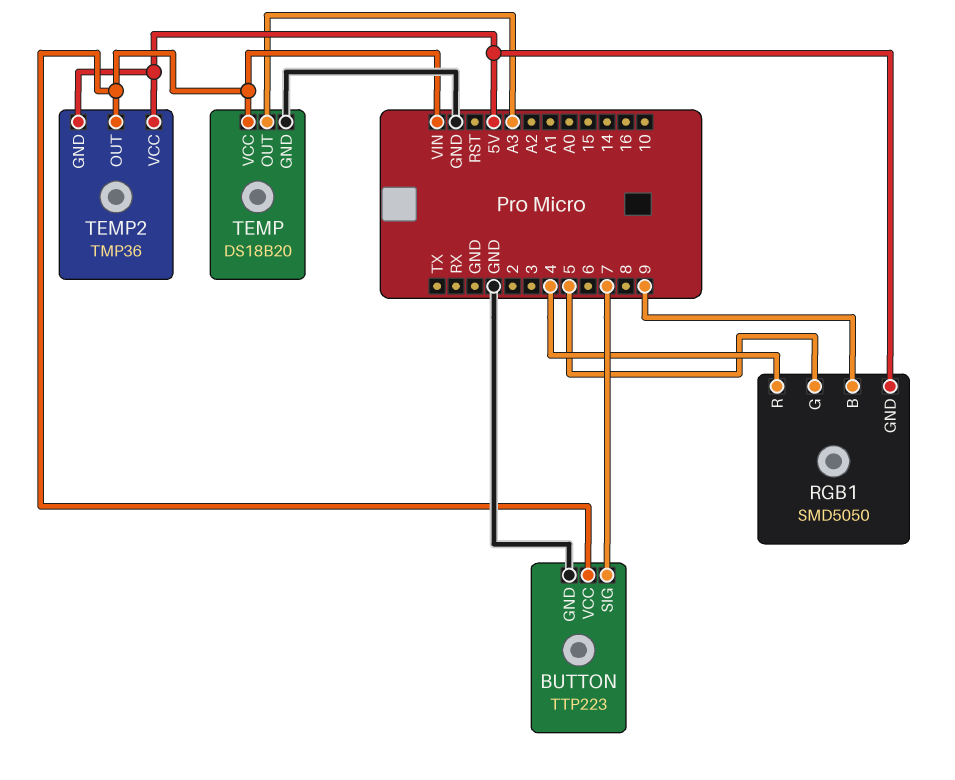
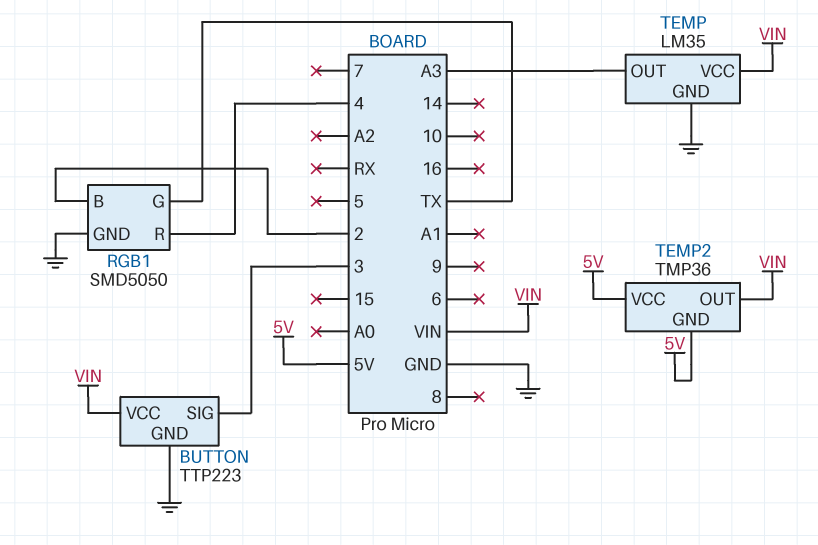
BUTTON pin SIG: 7 -> 3
RGB1 pin B: 9 -> 2
RGB1 pin G: 5 -> TX
RGB1 pin GND: 5V -> GND
TEMP: DS18B20 -> LM35

